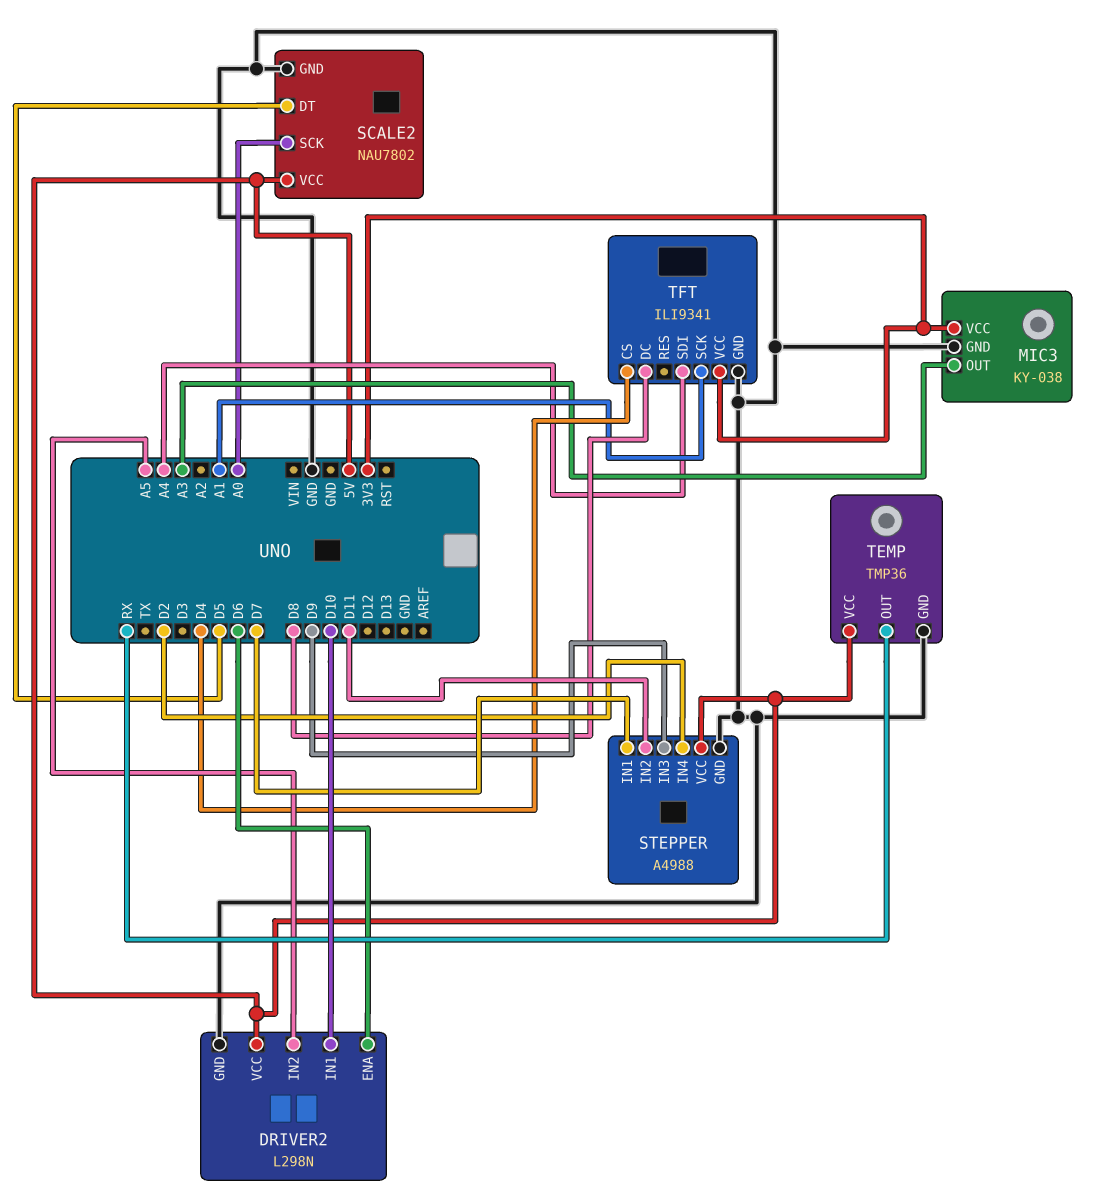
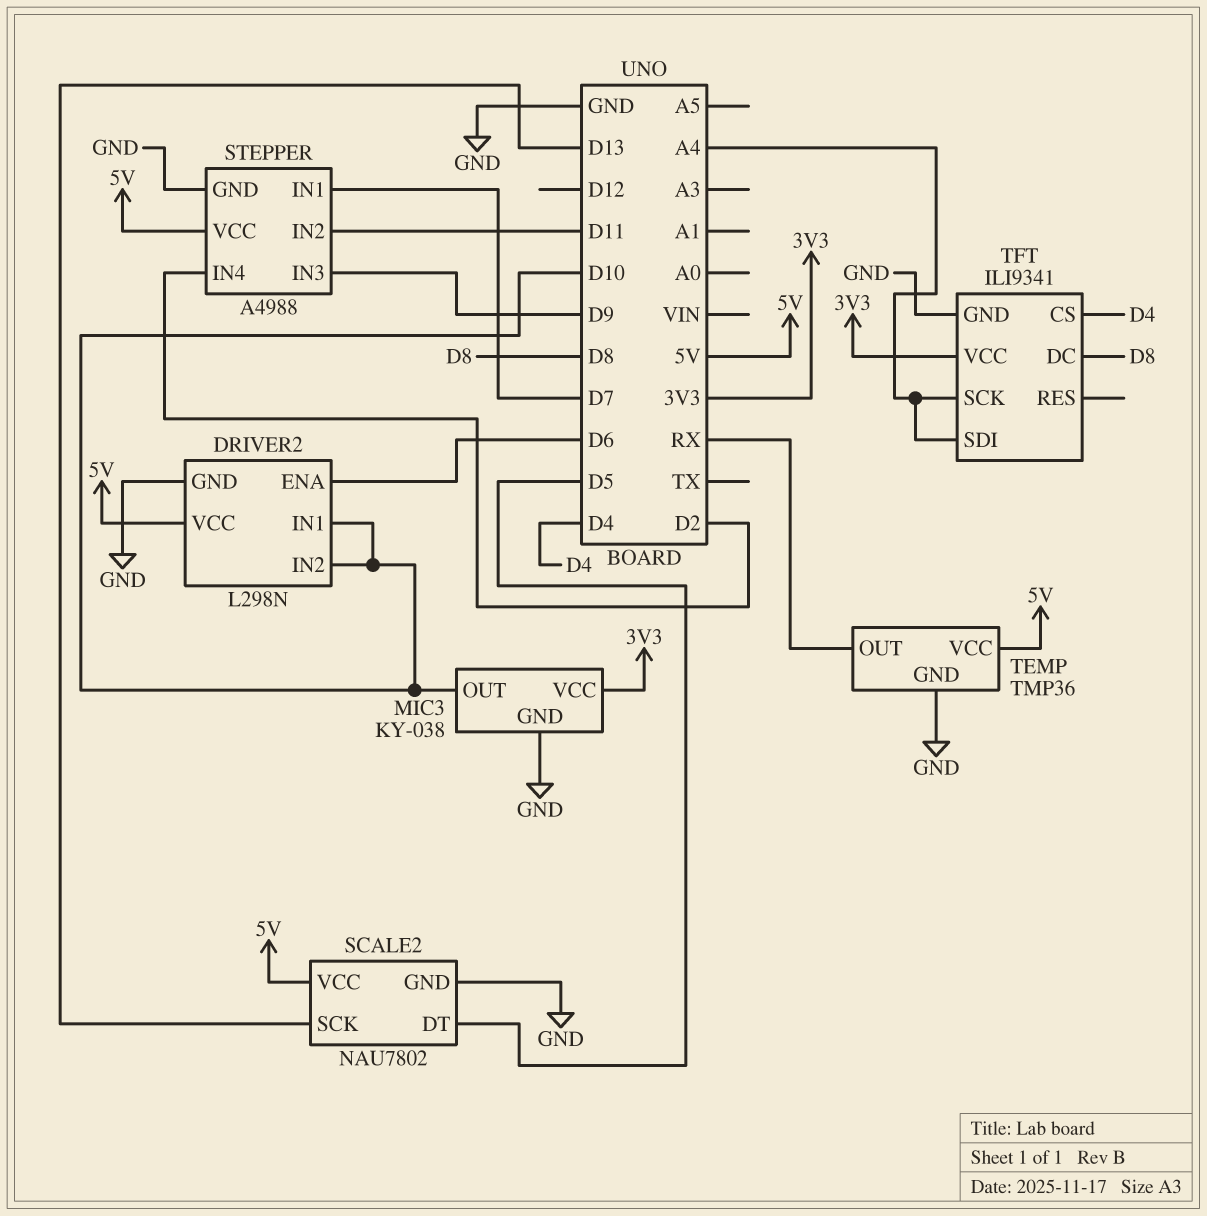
DRIVER2 pin IN2: A5 -> D10
MIC3 pin OUT: A3 -> D10
SCALE2 pin SCK: A0 -> D13
TFT pin SCK: A1 -> A4

